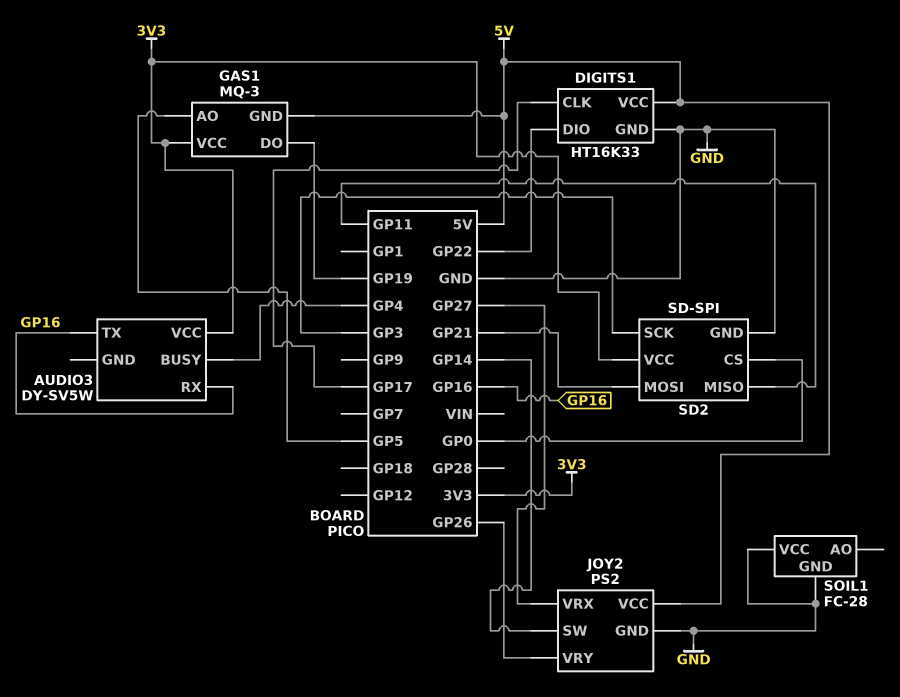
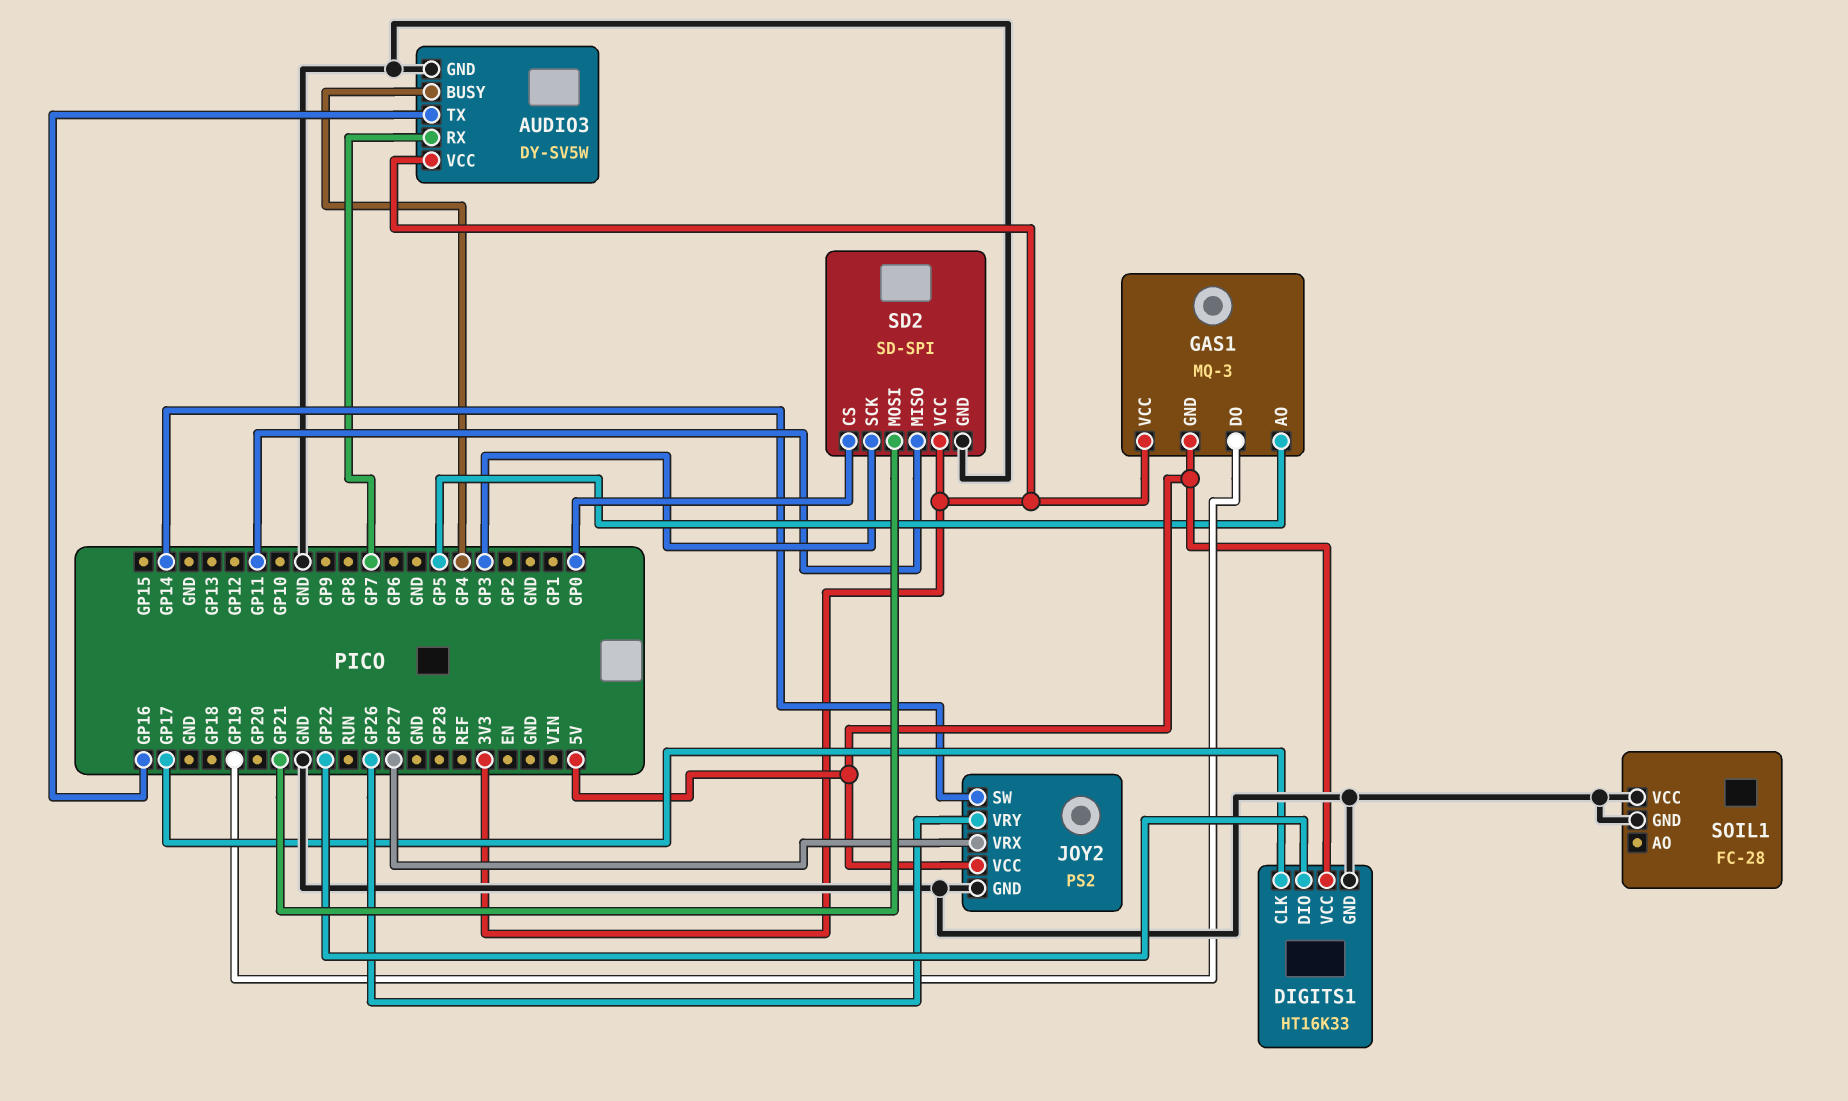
AUDIO3 pin GND: none -> GND
AUDIO3 pin RX: GP16 -> GP7

